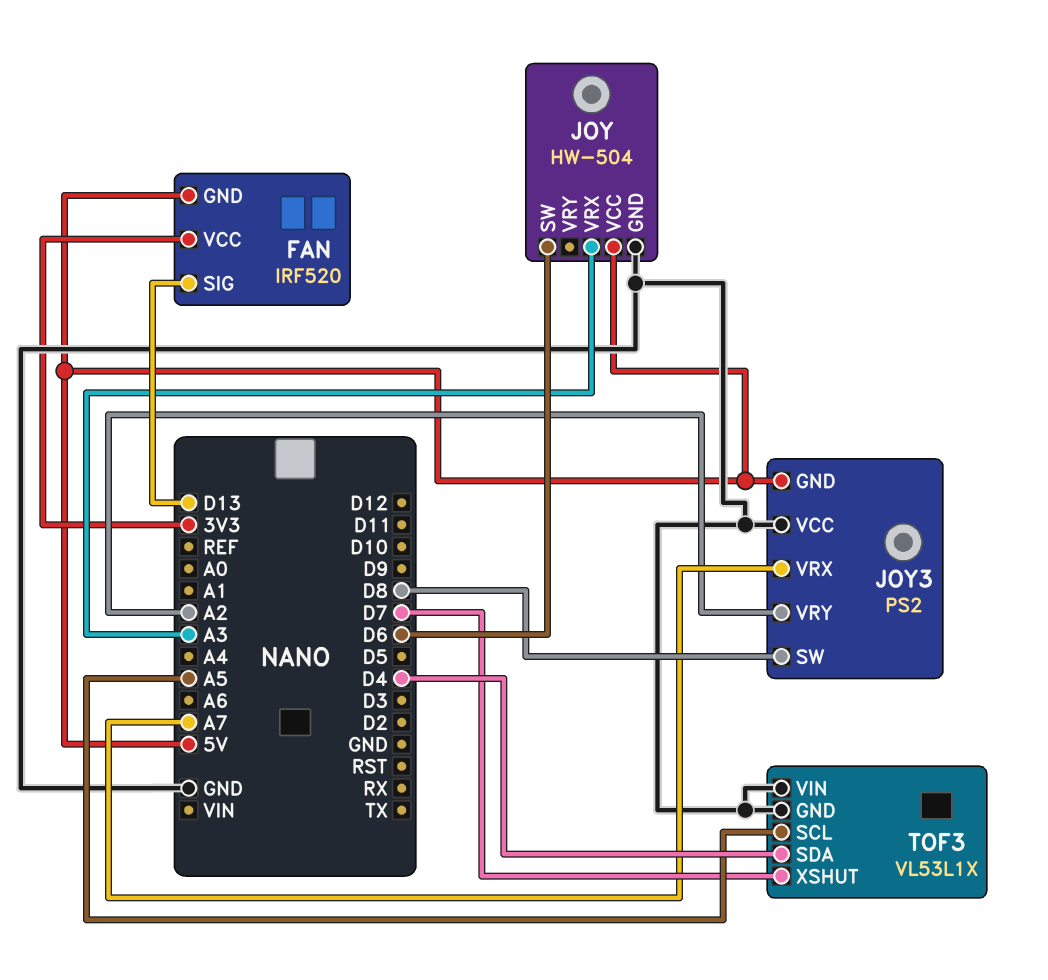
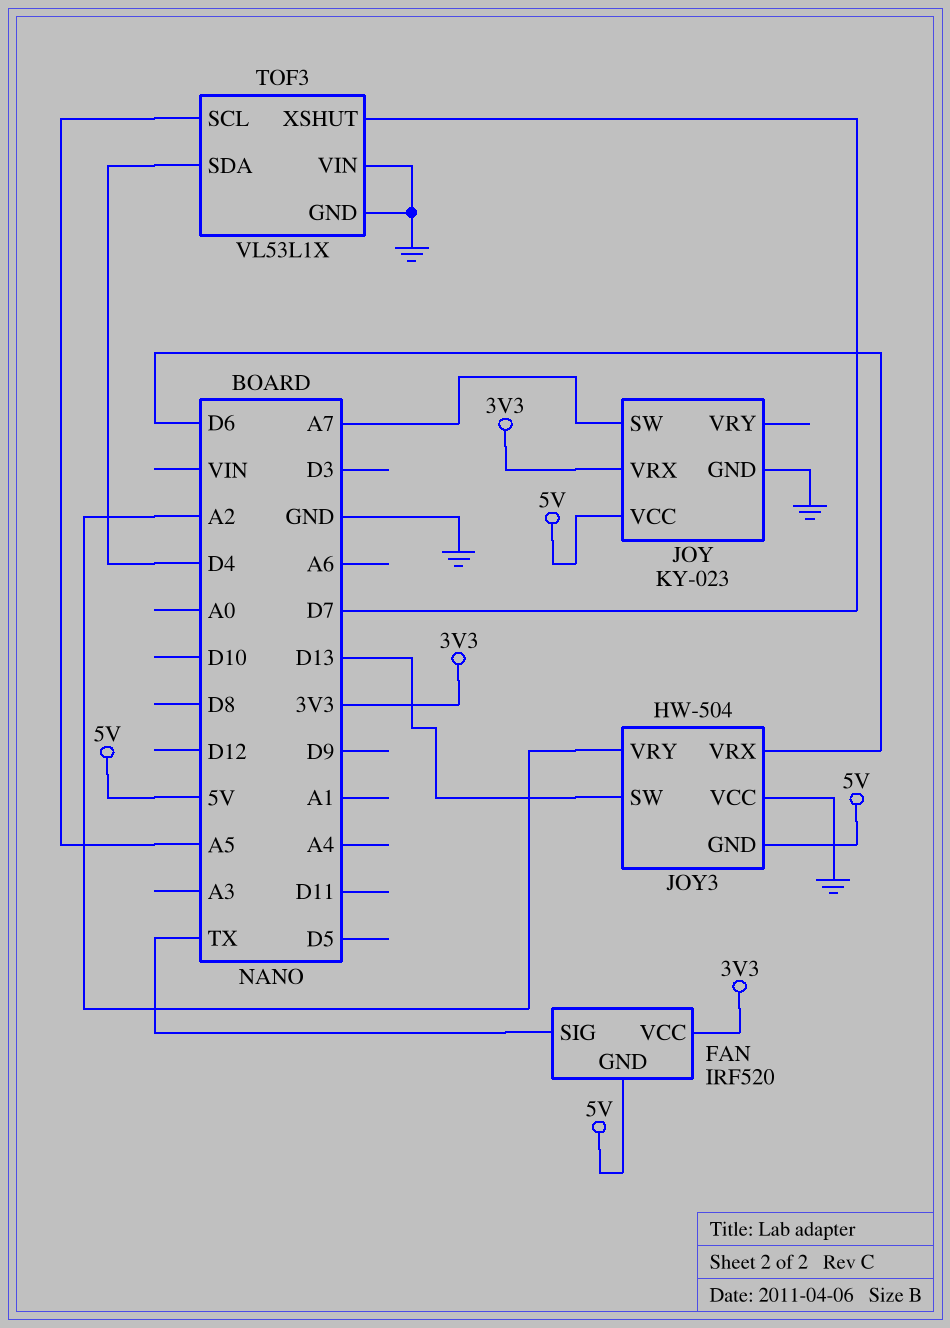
FAN pin SIG: D13 -> TX
JOY: HW-504 -> KY-023
JOY pin SW: D6 -> A7
JOY pin VRX: A3 -> 3V3
JOY3: PS2 -> HW-504
JOY3 pin SW: D8 -> D13
JOY3 pin VRX: A7 -> D6

